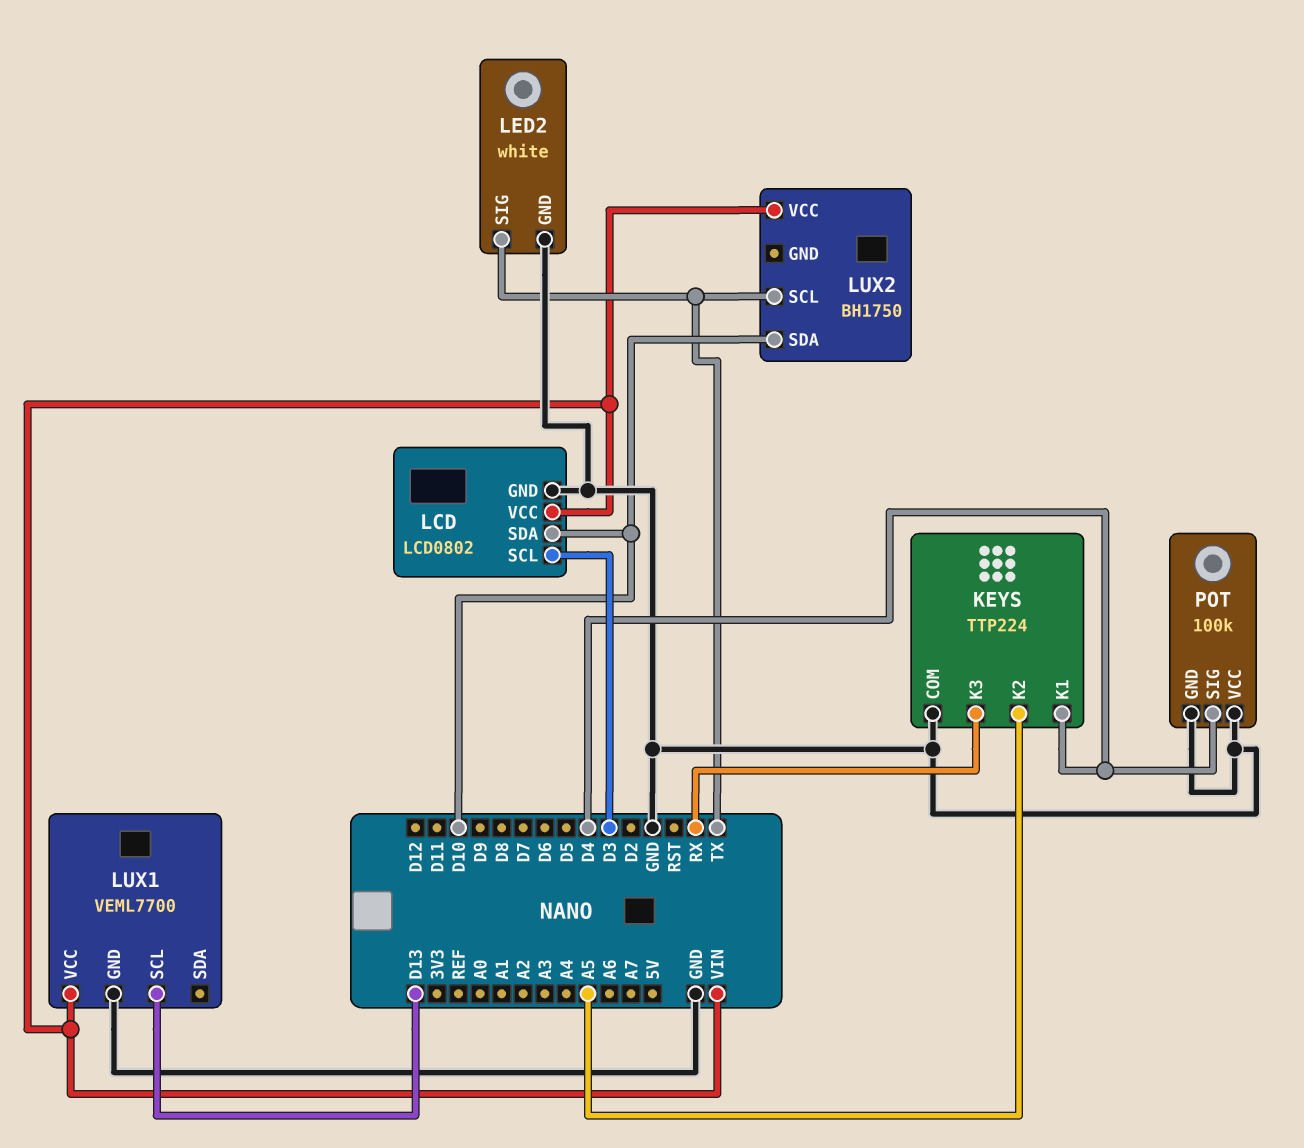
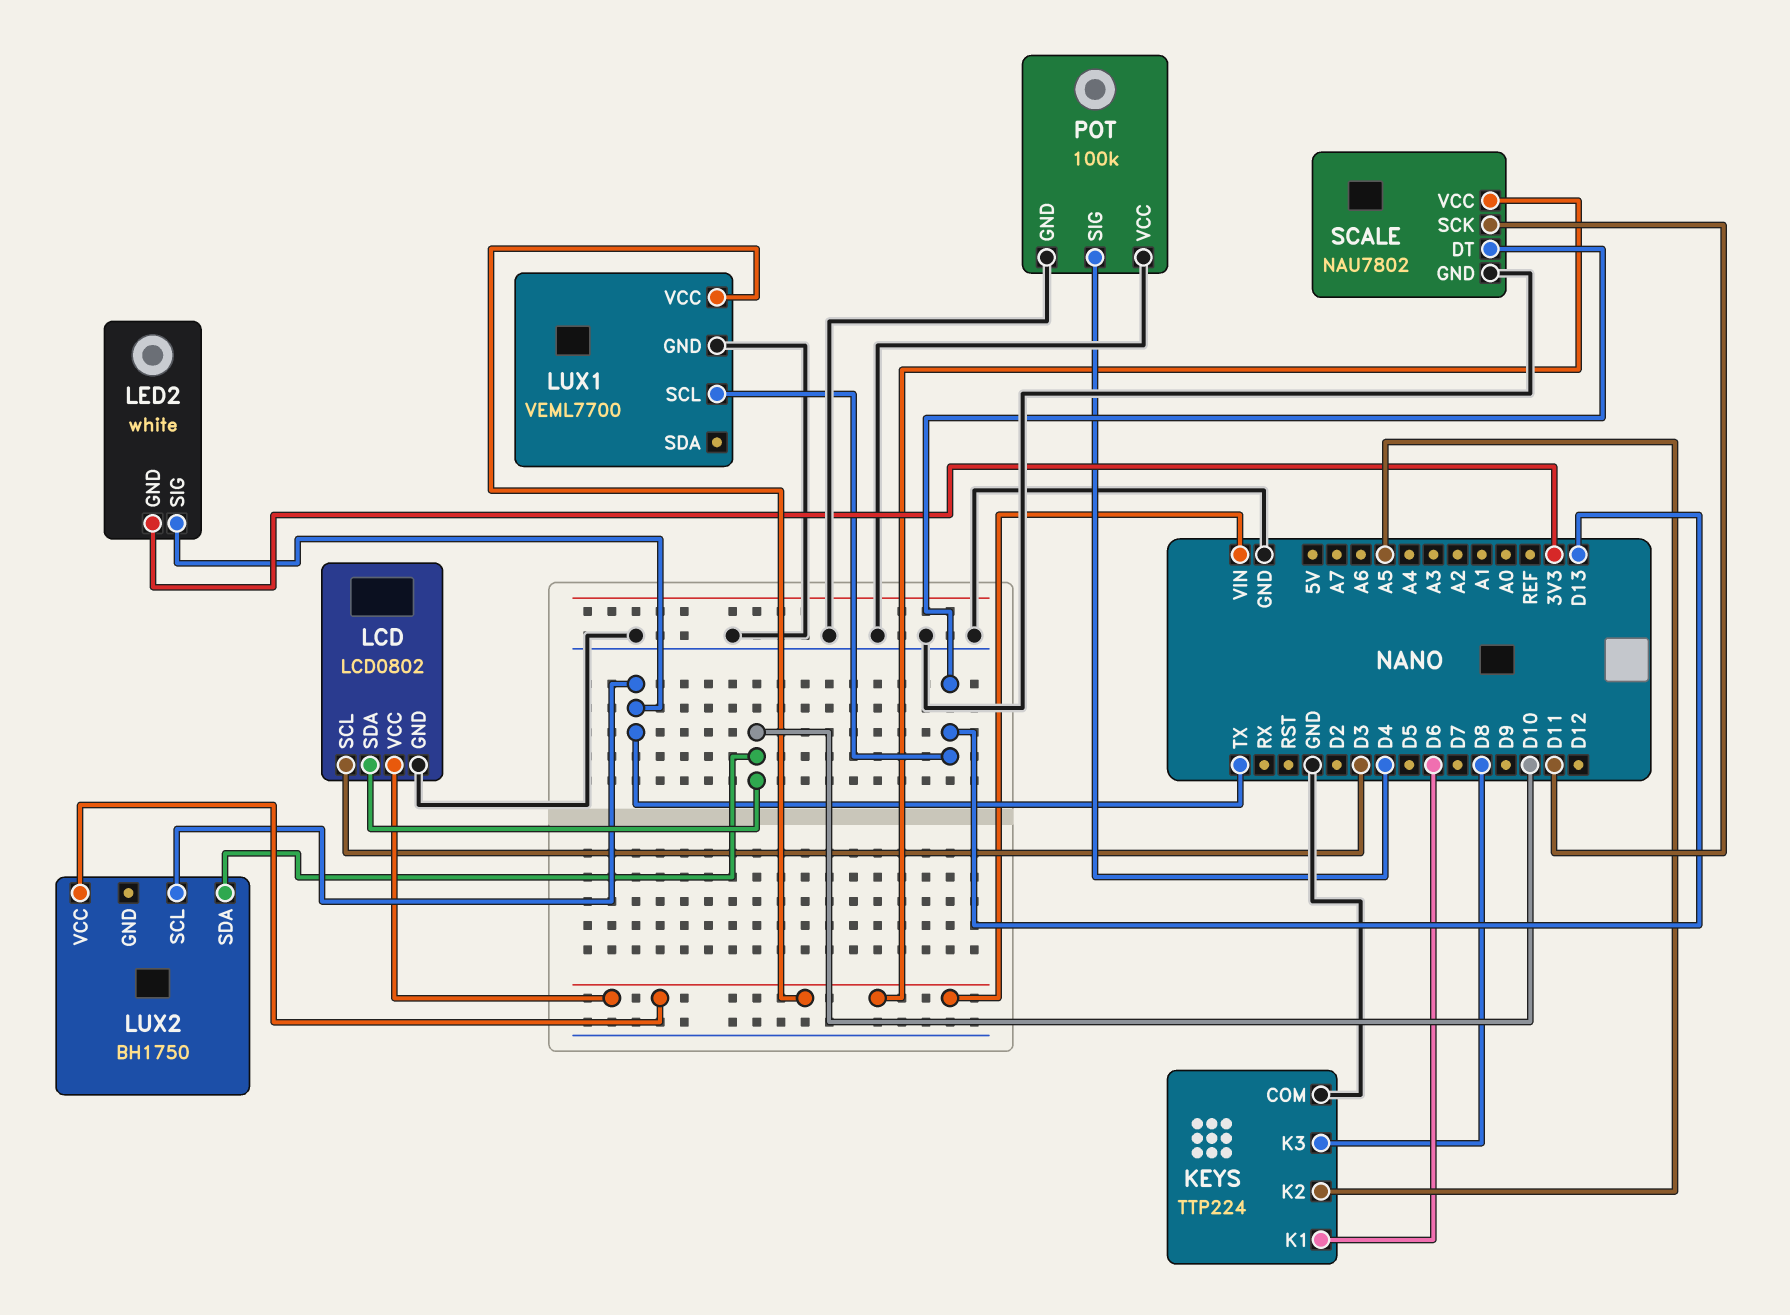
KEYS pin K1: D4 -> D6
KEYS pin K3: RX -> D8
LED2 pin GND: GND -> 3V3
SCALE: none -> NAU7802
SCALE pin DT: none -> D13
SCALE pin GND: none -> GND
SCALE pin SCK: none -> D11
SCALE pin VCC: none -> VIN

